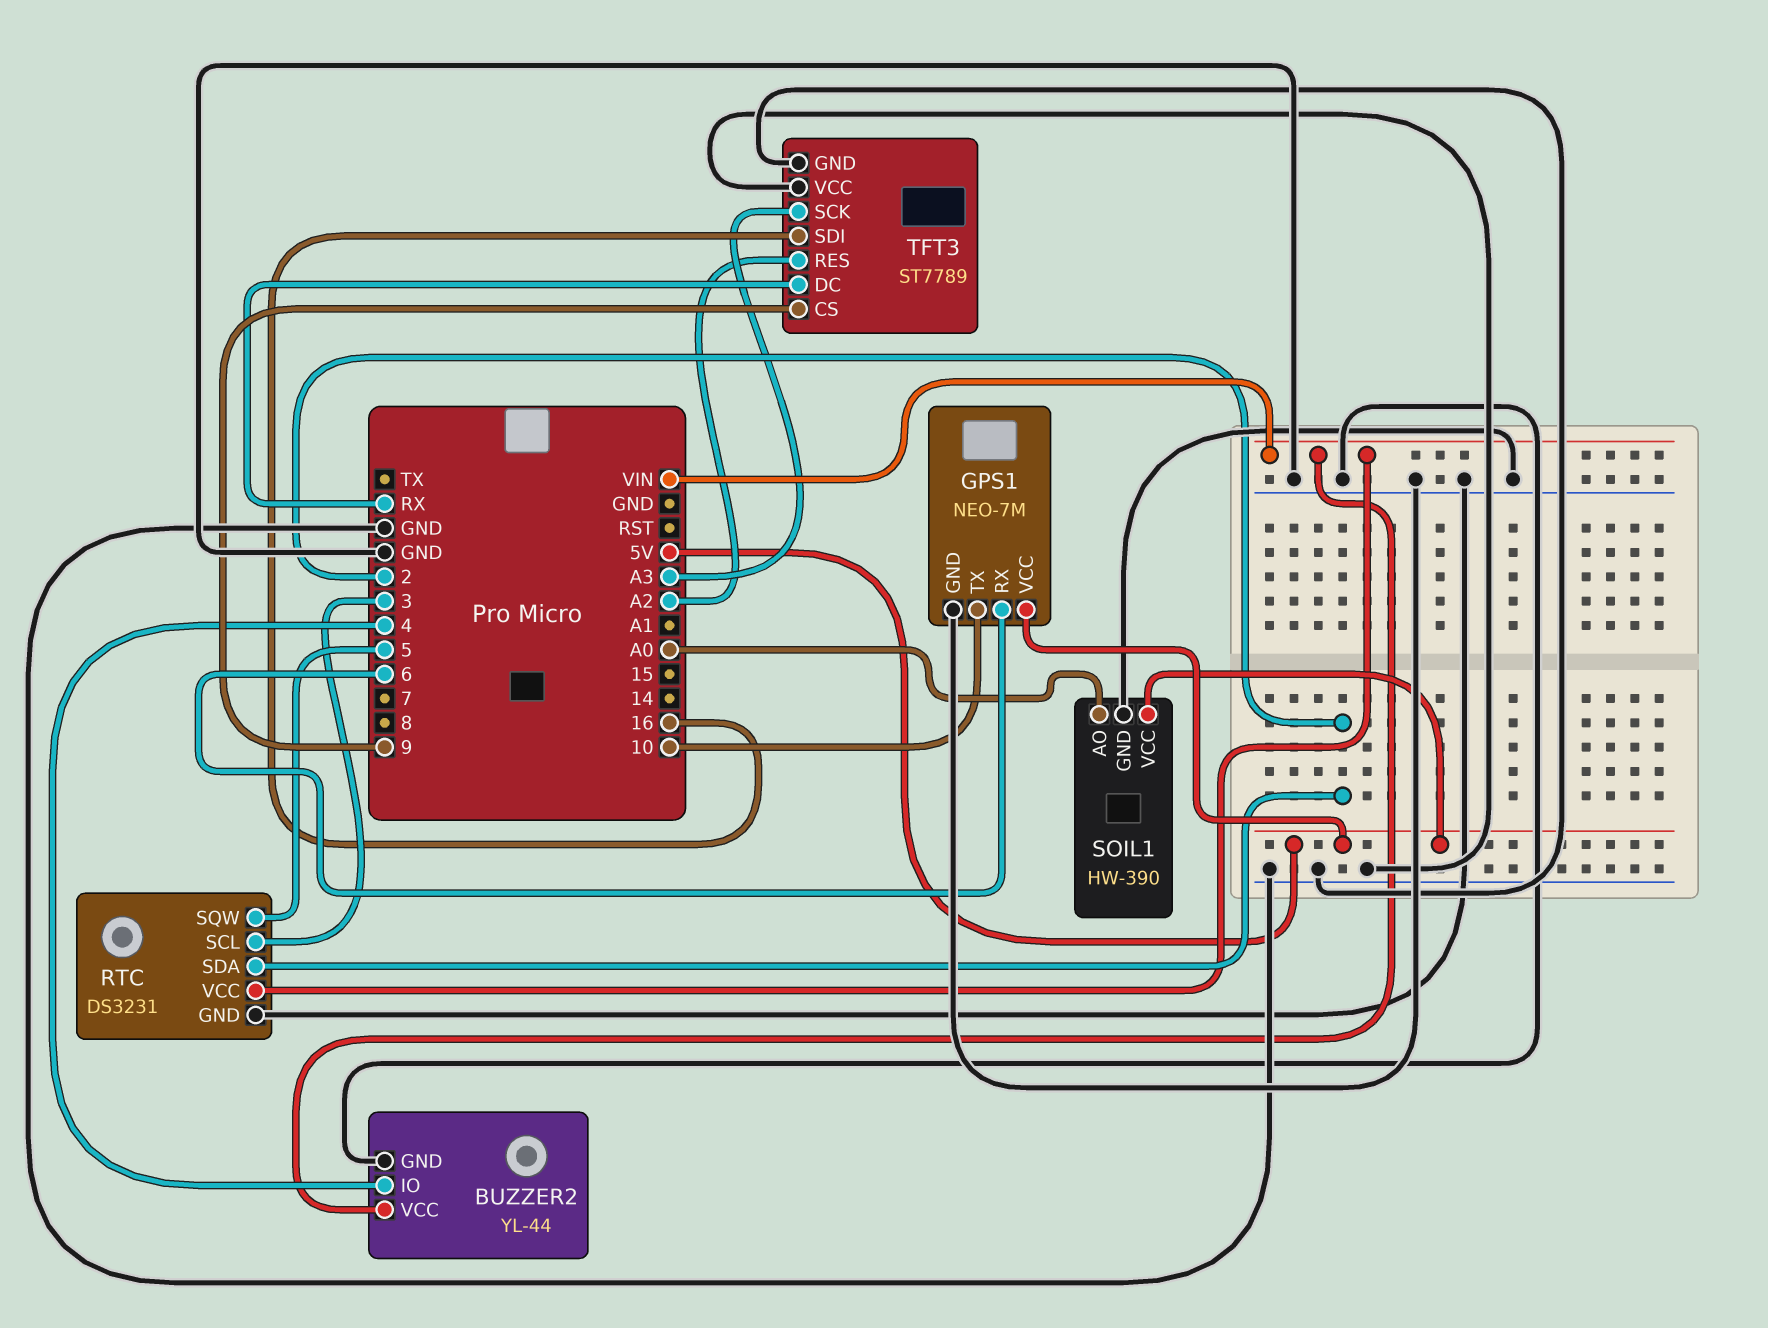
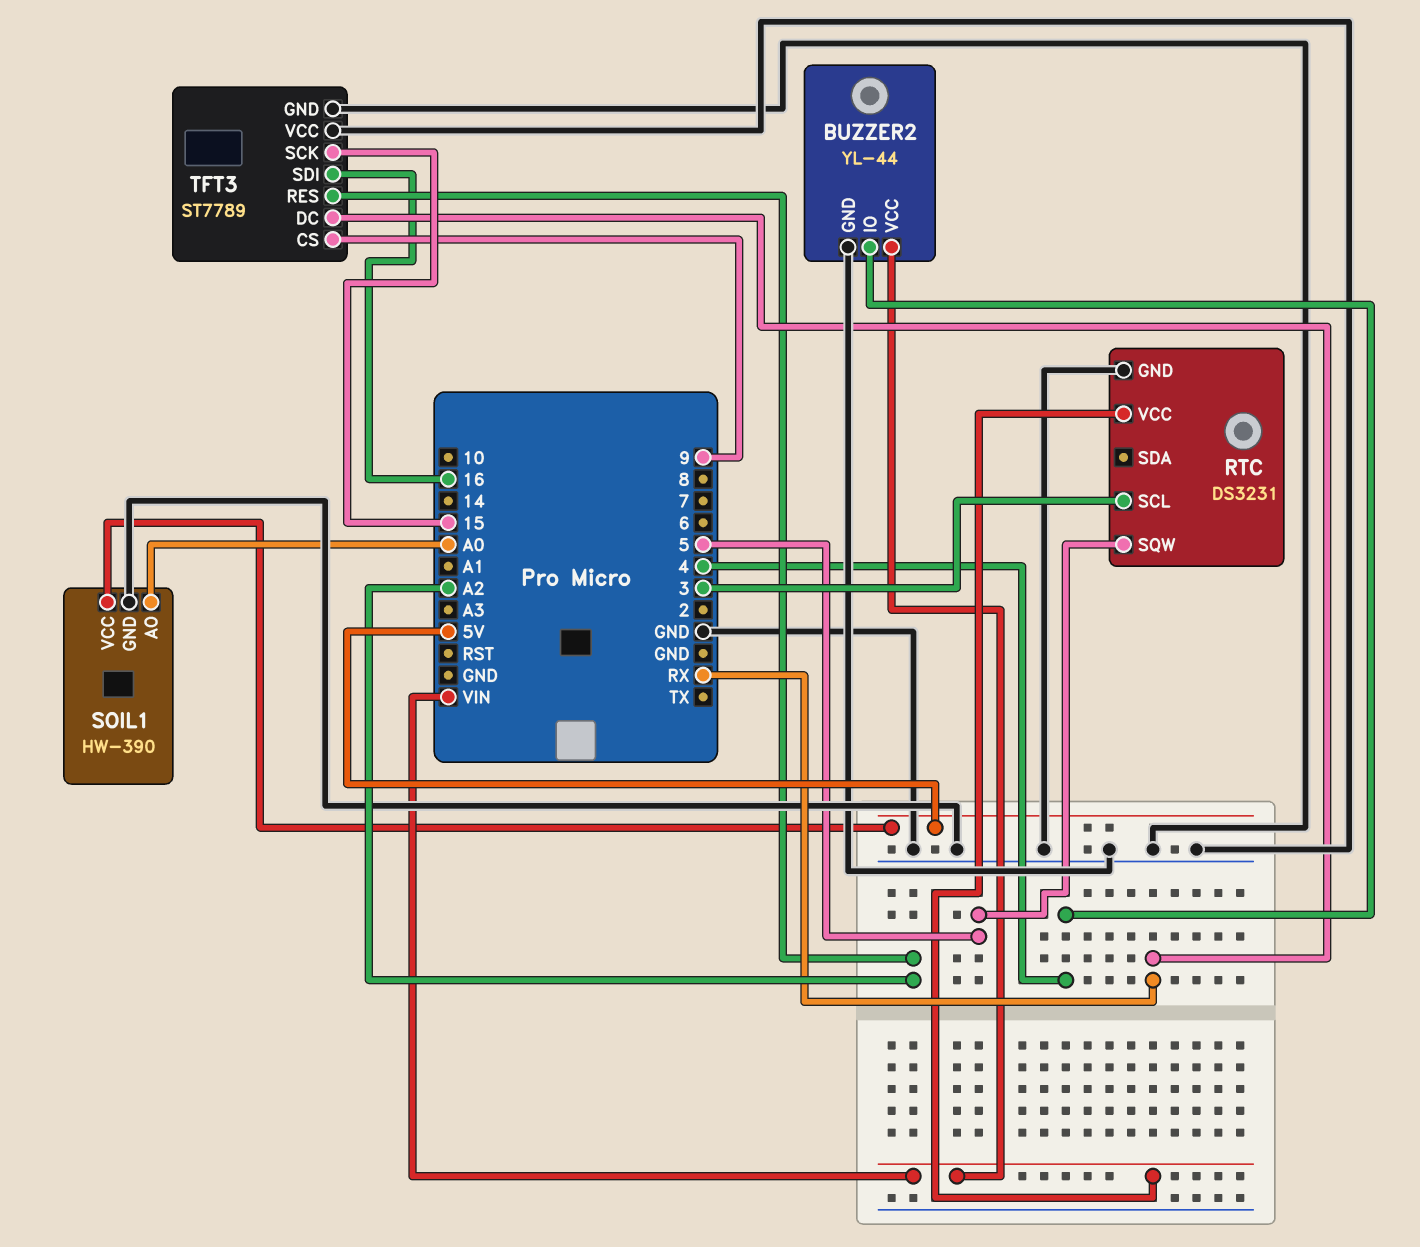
GPS1: NEO-7M -> none
GPS1 pin GND: GND -> none
GPS1 pin RX: 6 -> none
GPS1 pin TX: 10 -> none
GPS1 pin VCC: 5V -> none
RTC pin SDA: 2 -> none
TFT3 pin SCK: A3 -> 15

